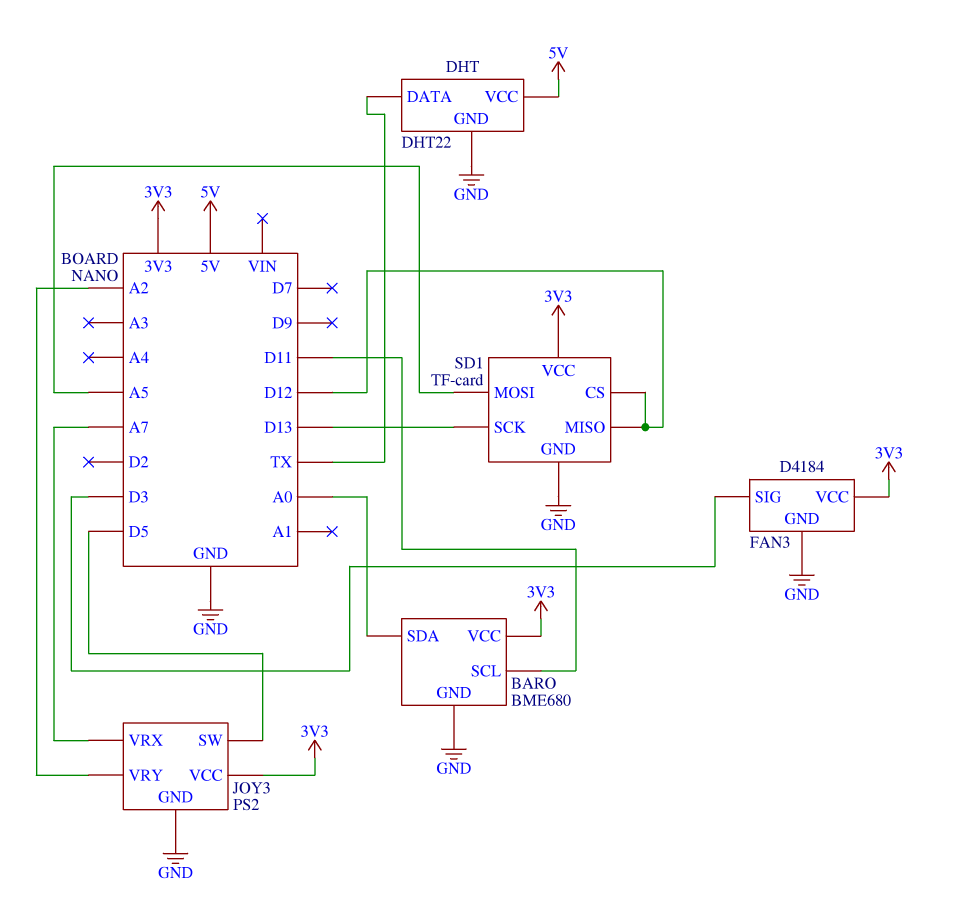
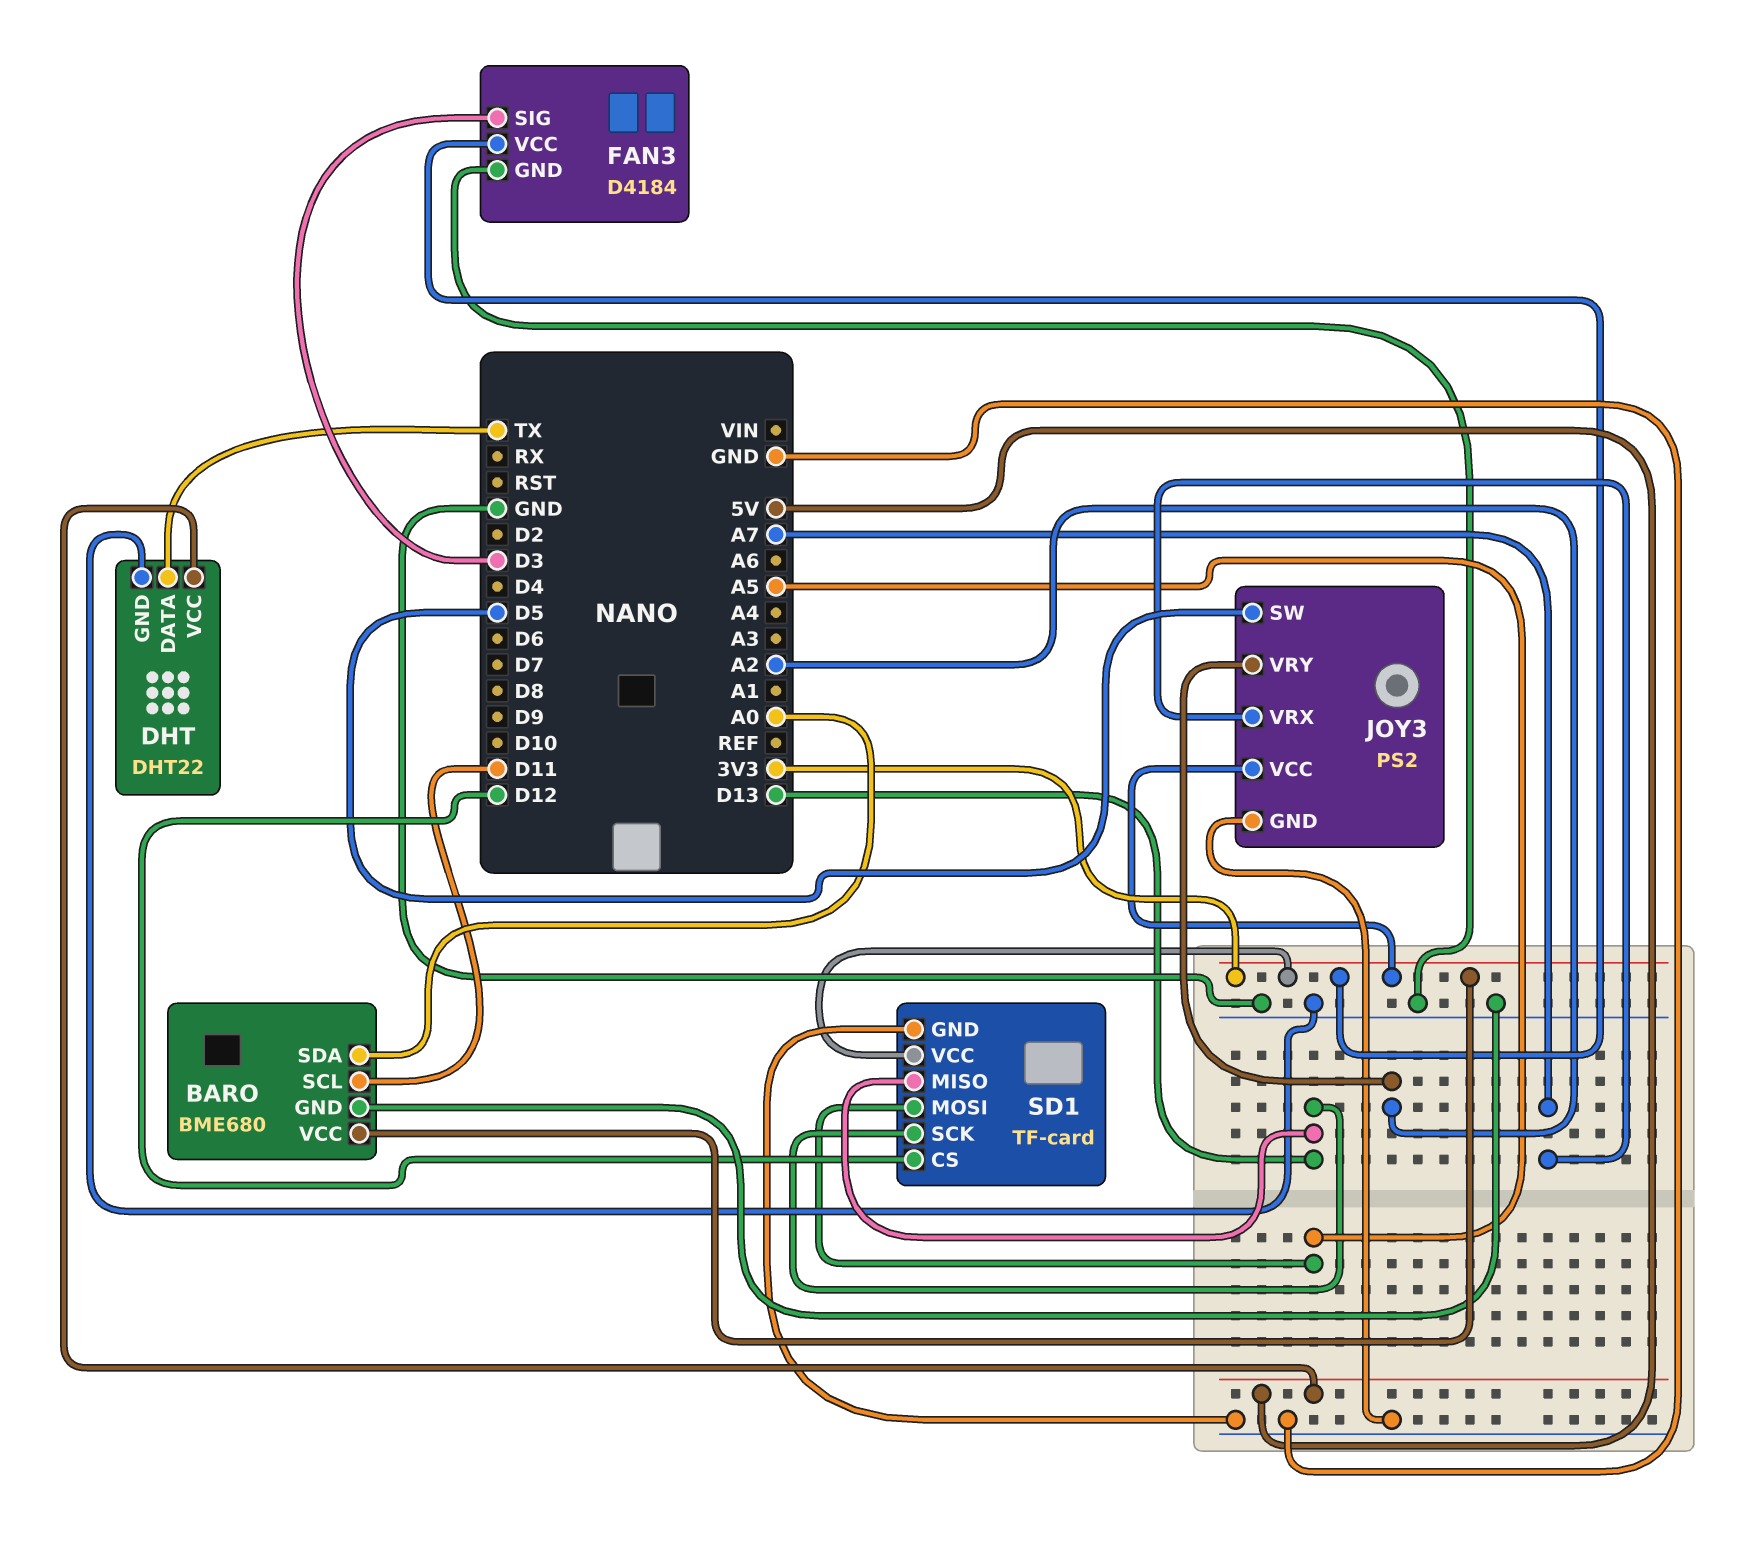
SD1 pin MISO: D12 -> D13

